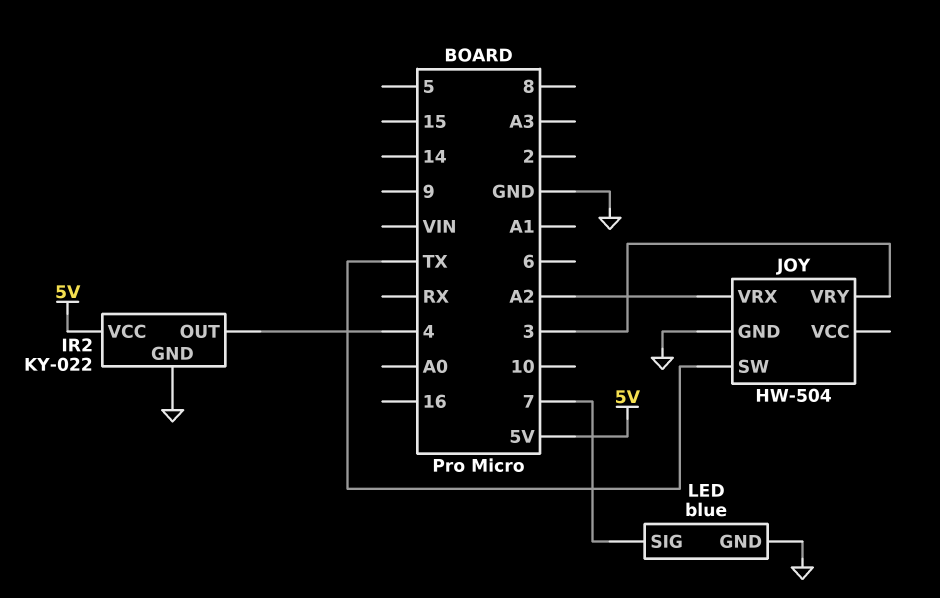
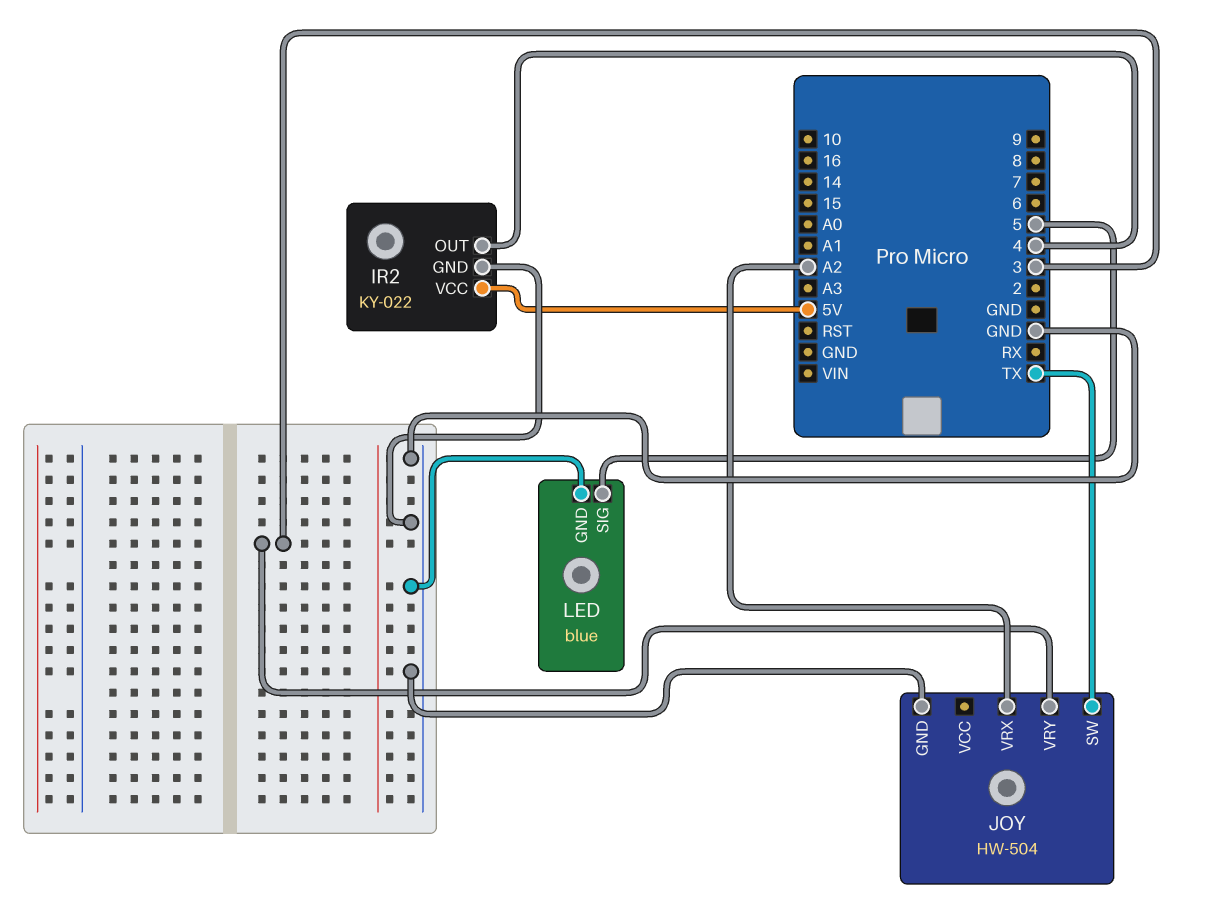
LED pin SIG: 7 -> 5

